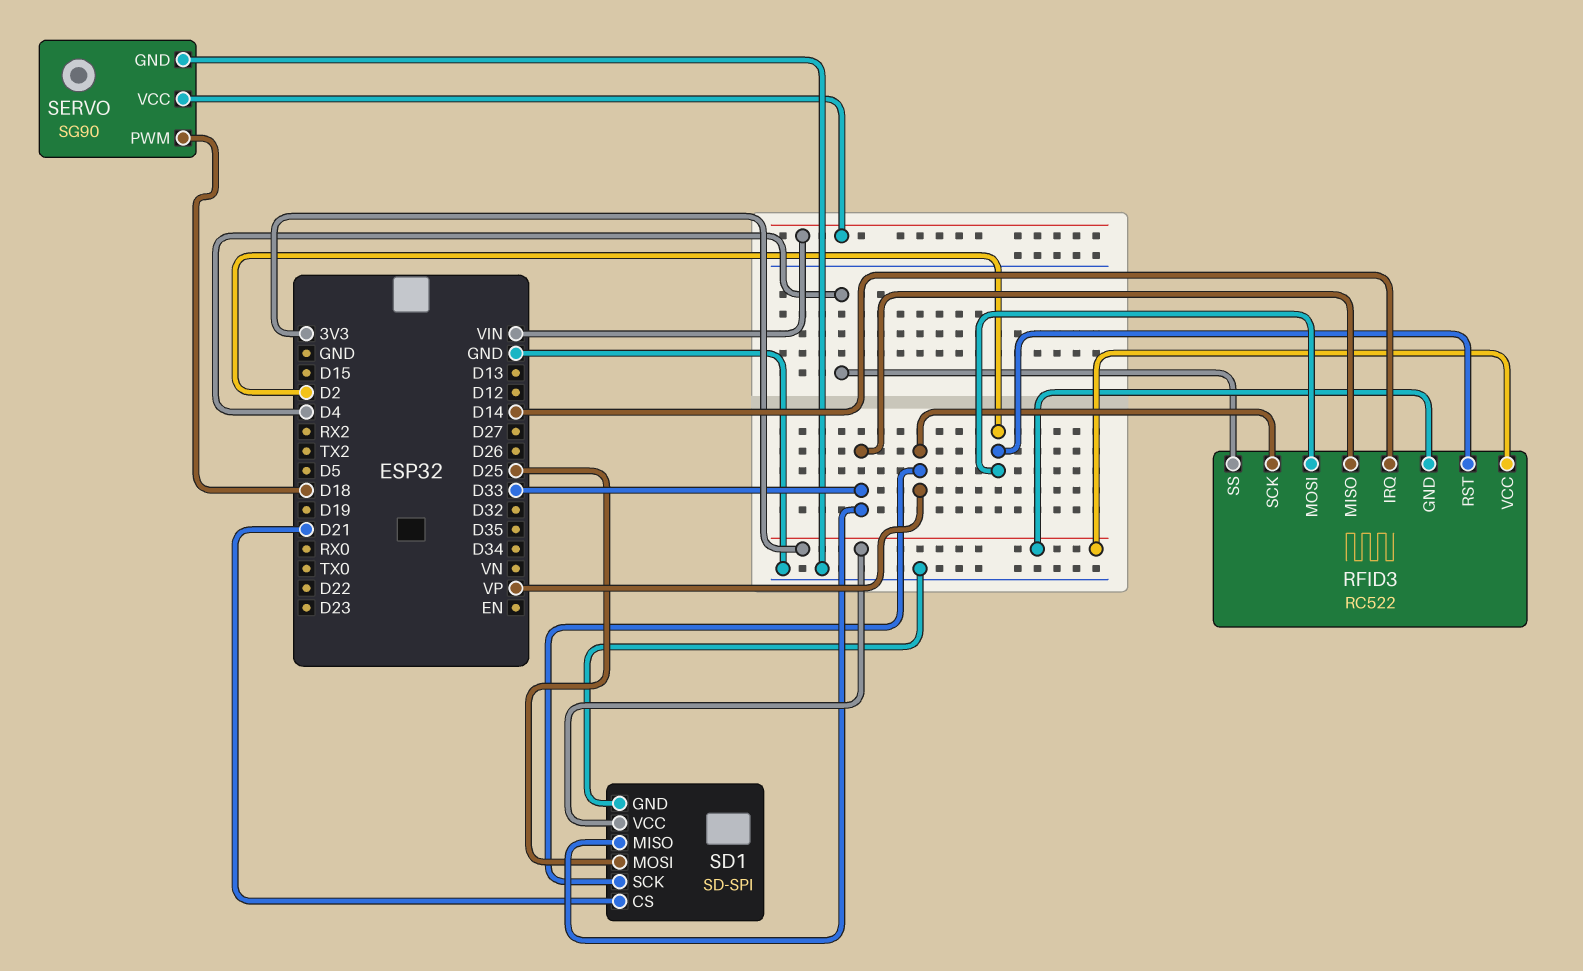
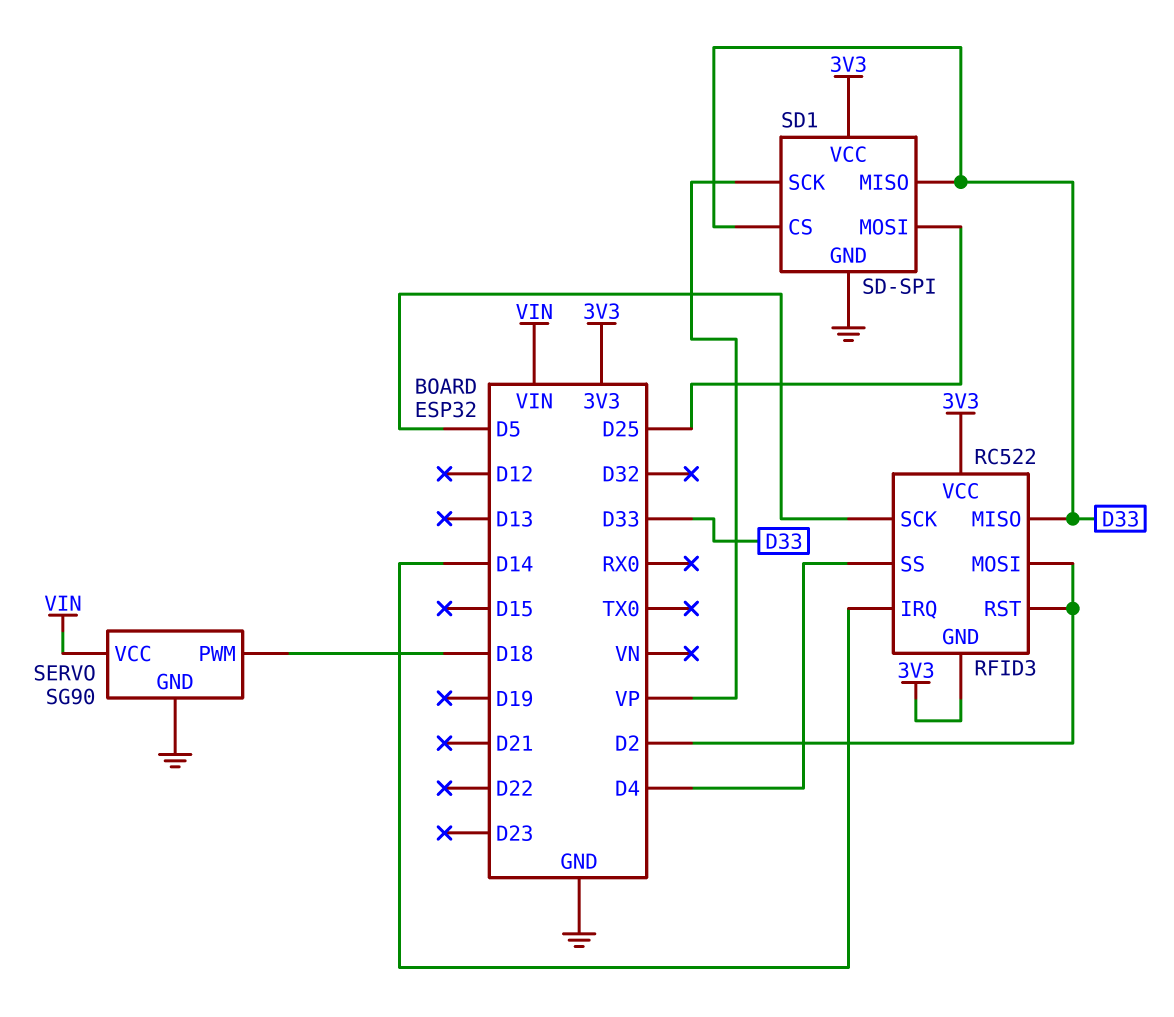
RFID3 pin SCK: VP -> D5
SD1 pin CS: D21 -> D33

